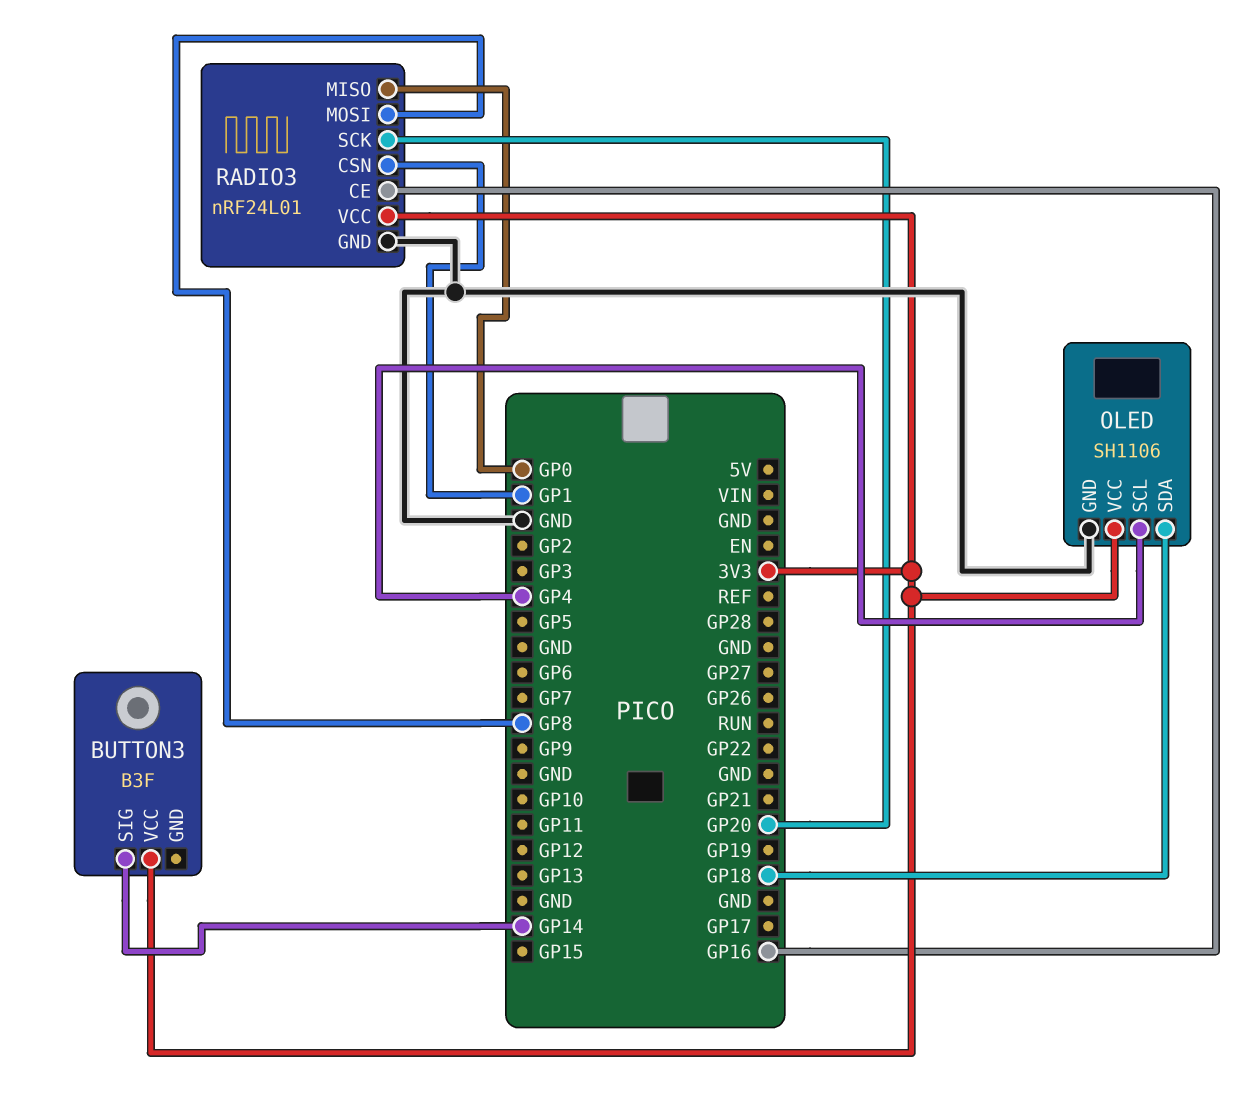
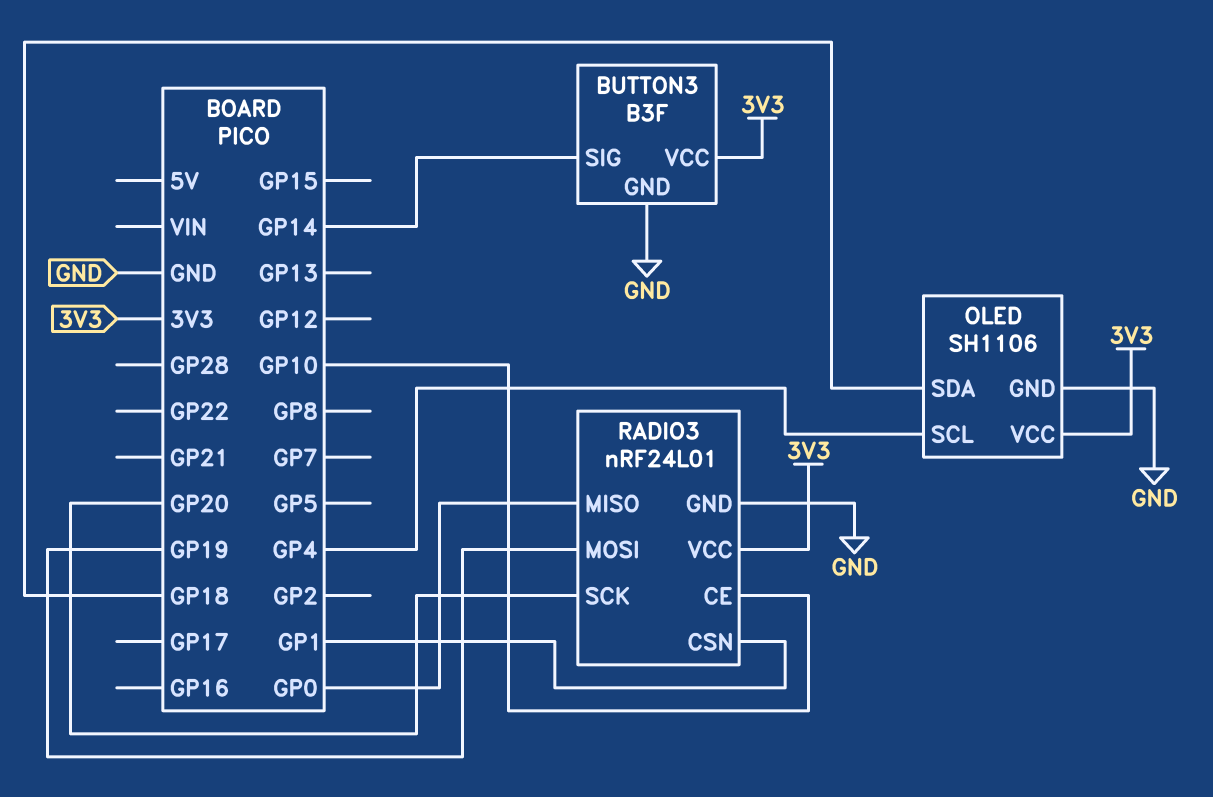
BUTTON3 pin GND: none -> GND
RADIO3 pin CE: GP16 -> GP10
RADIO3 pin MOSI: GP8 -> GP19

